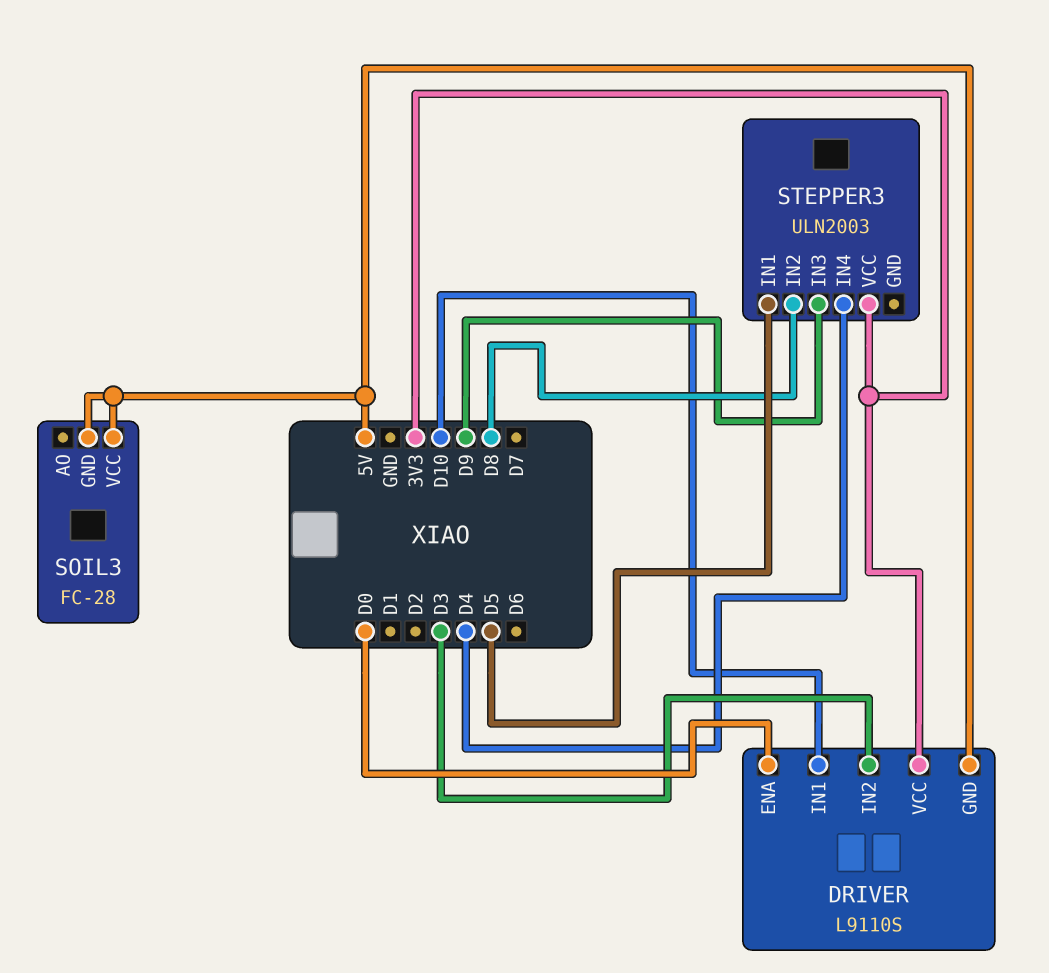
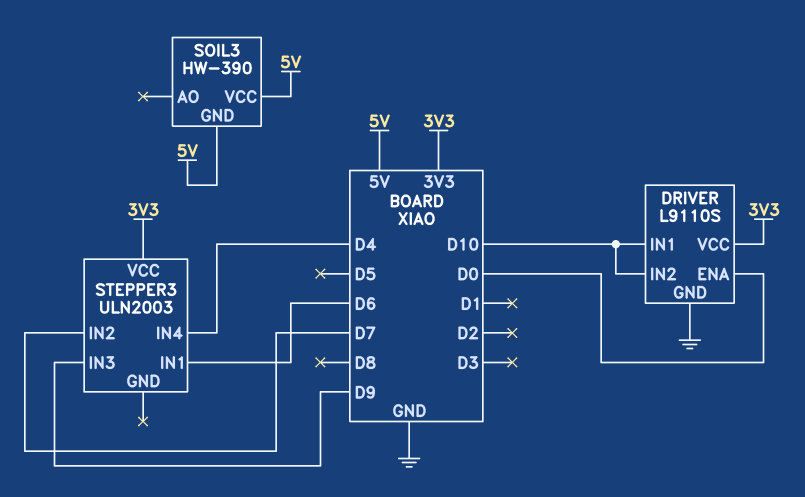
DRIVER pin GND: 5V -> GND
DRIVER pin IN2: D3 -> D10
SOIL3: FC-28 -> HW-390
STEPPER3 pin IN1: D5 -> D6
STEPPER3 pin IN2: D8 -> D7

